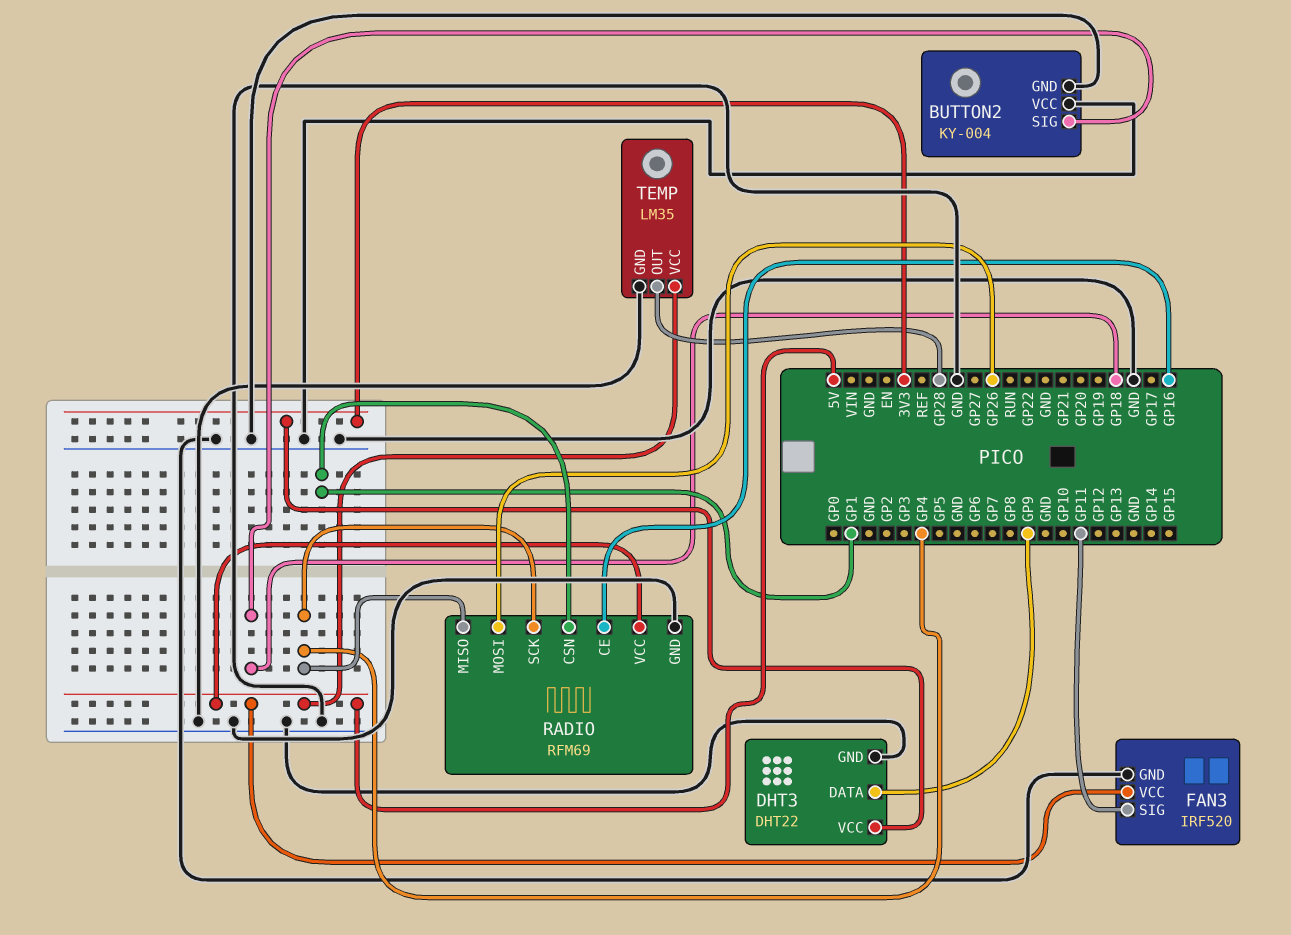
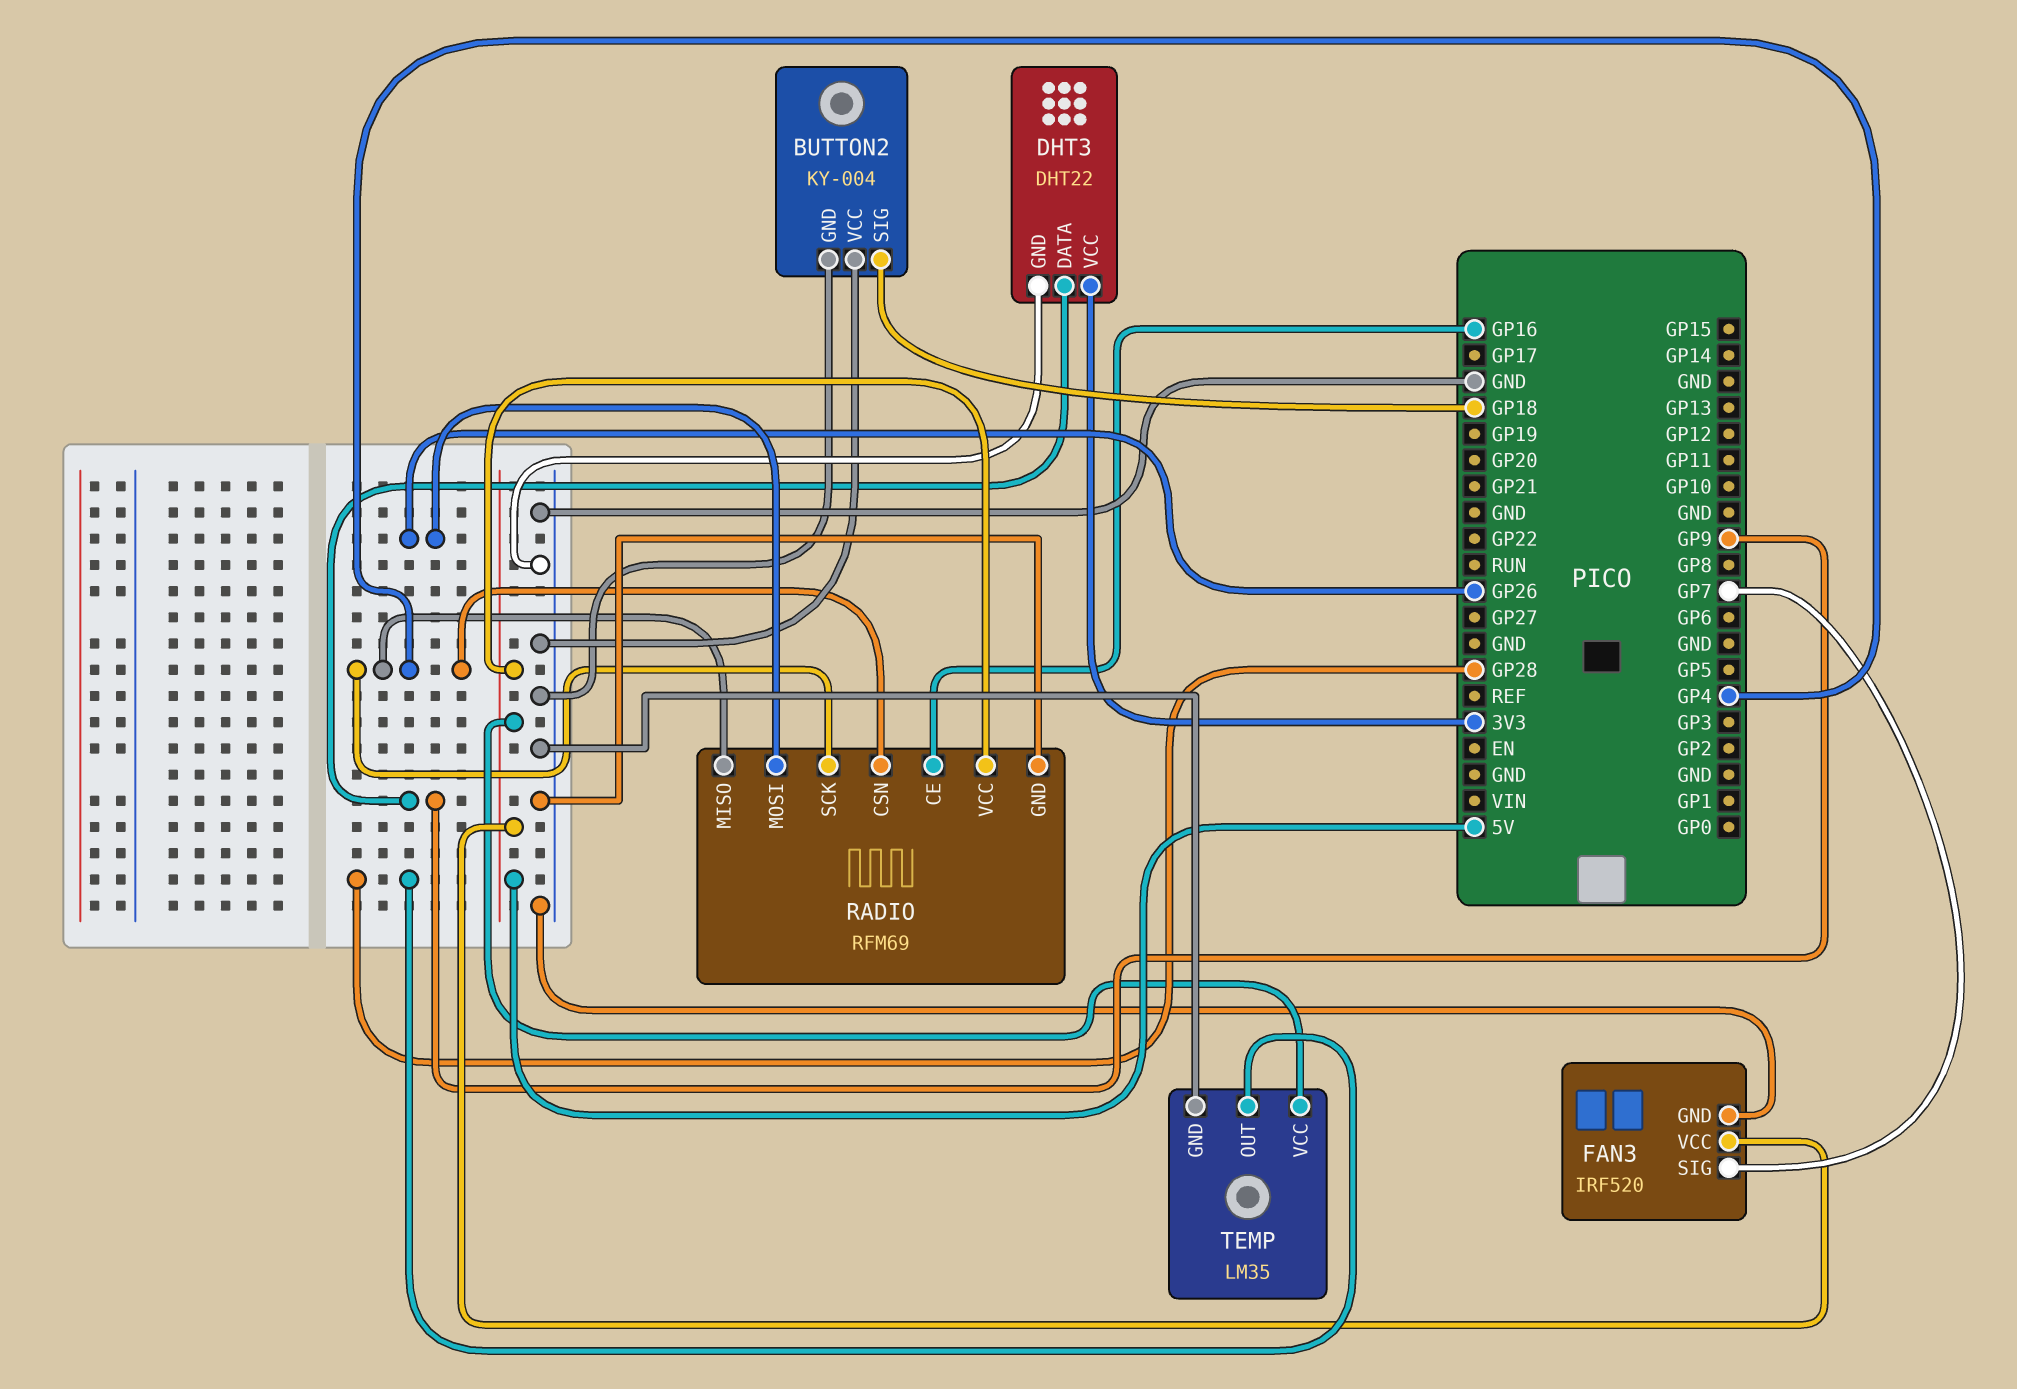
FAN3 pin SIG: GP11 -> GP7
RADIO pin CSN: GP1 -> GP4

